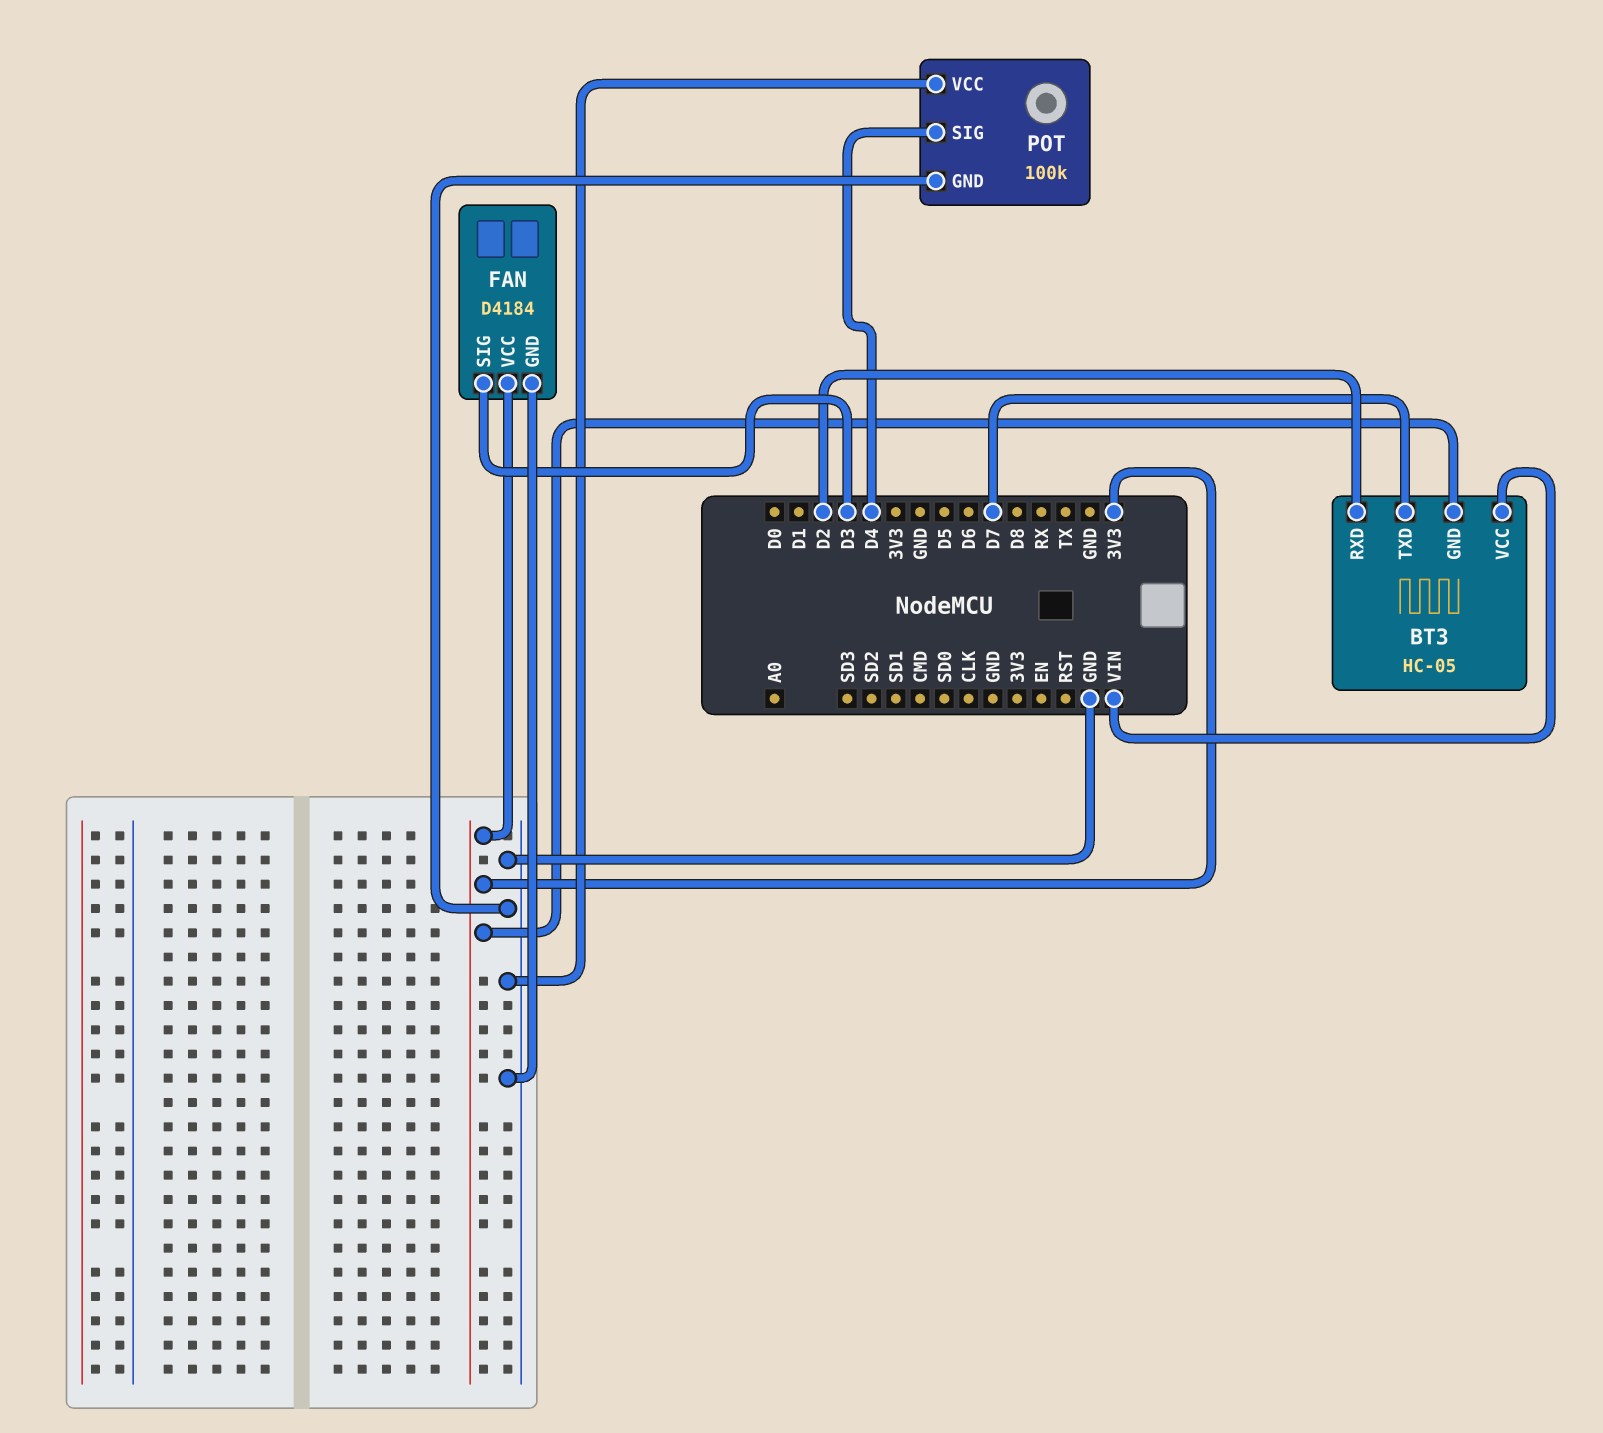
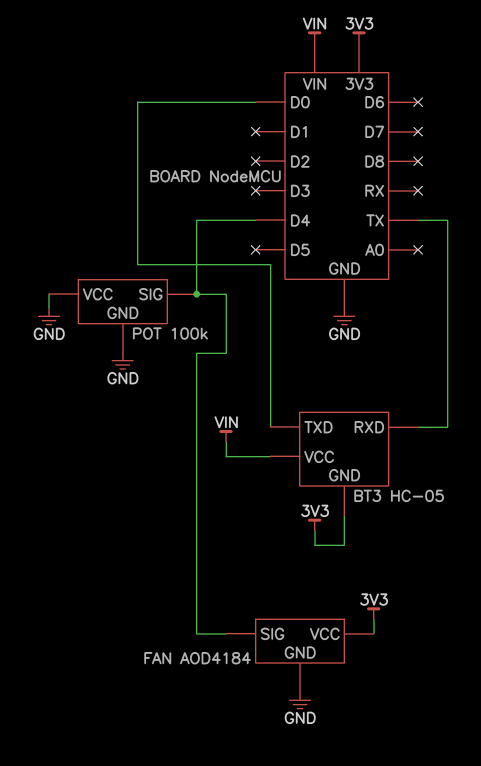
BT3 pin RXD: D2 -> TX
BT3 pin TXD: D7 -> D0
FAN: D4184 -> AOD4184
FAN pin SIG: D3 -> D4

